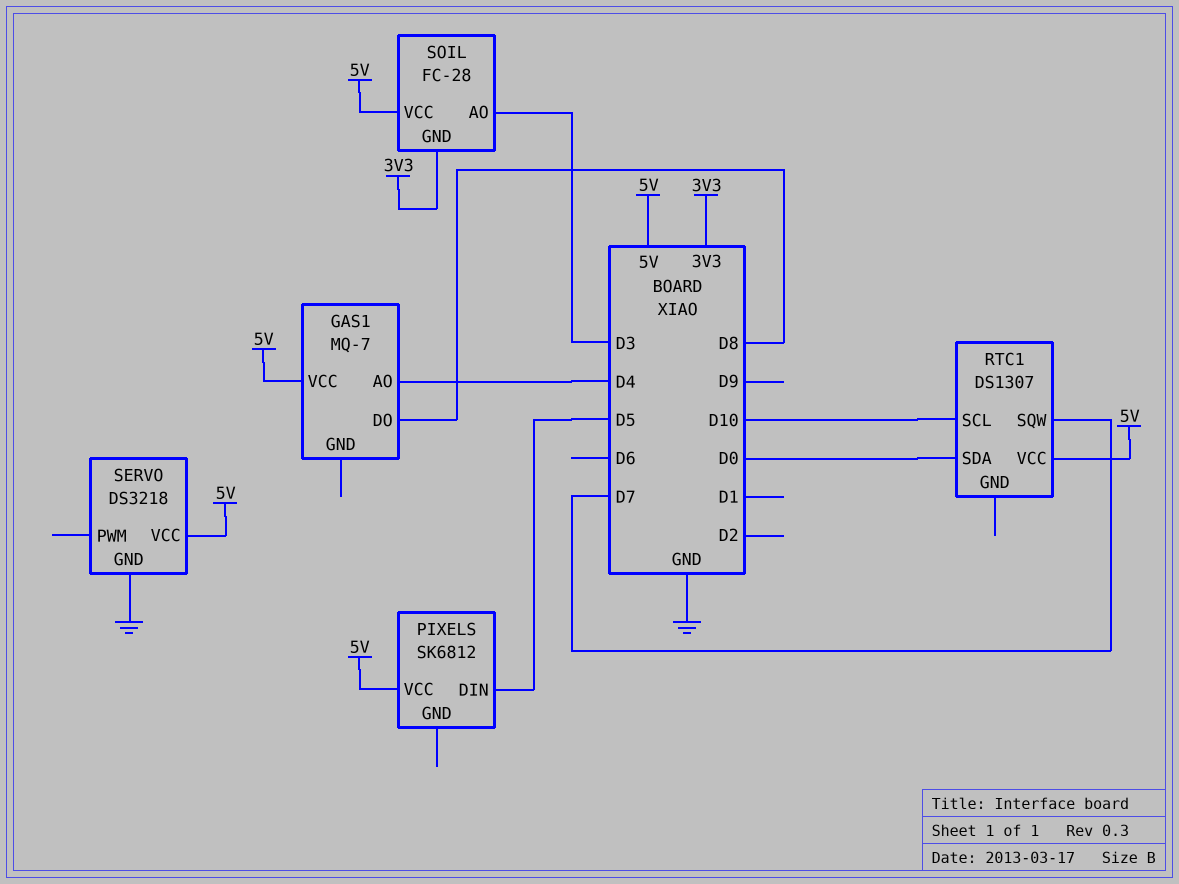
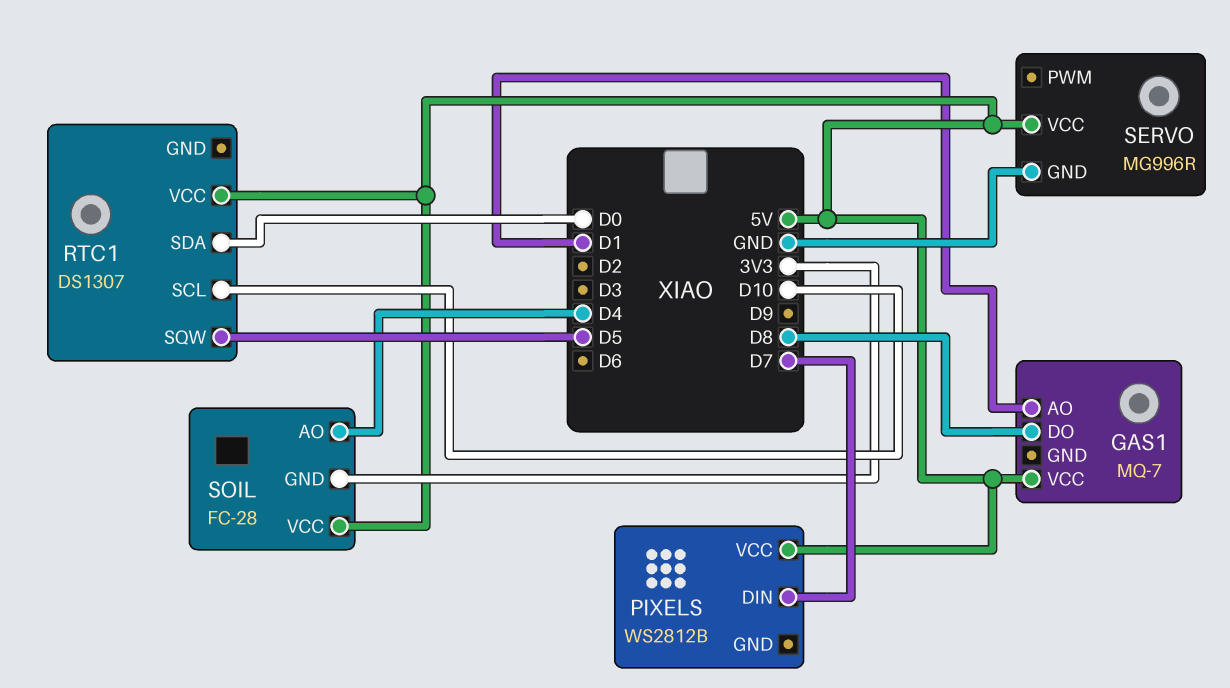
GAS1 pin AO: D4 -> D1
PIXELS: SK6812 -> WS2812B
PIXELS pin DIN: D5 -> D7
RTC1 pin SQW: D7 -> D5
SERVO: DS3218 -> MG996R
SOIL pin AO: D3 -> D4

